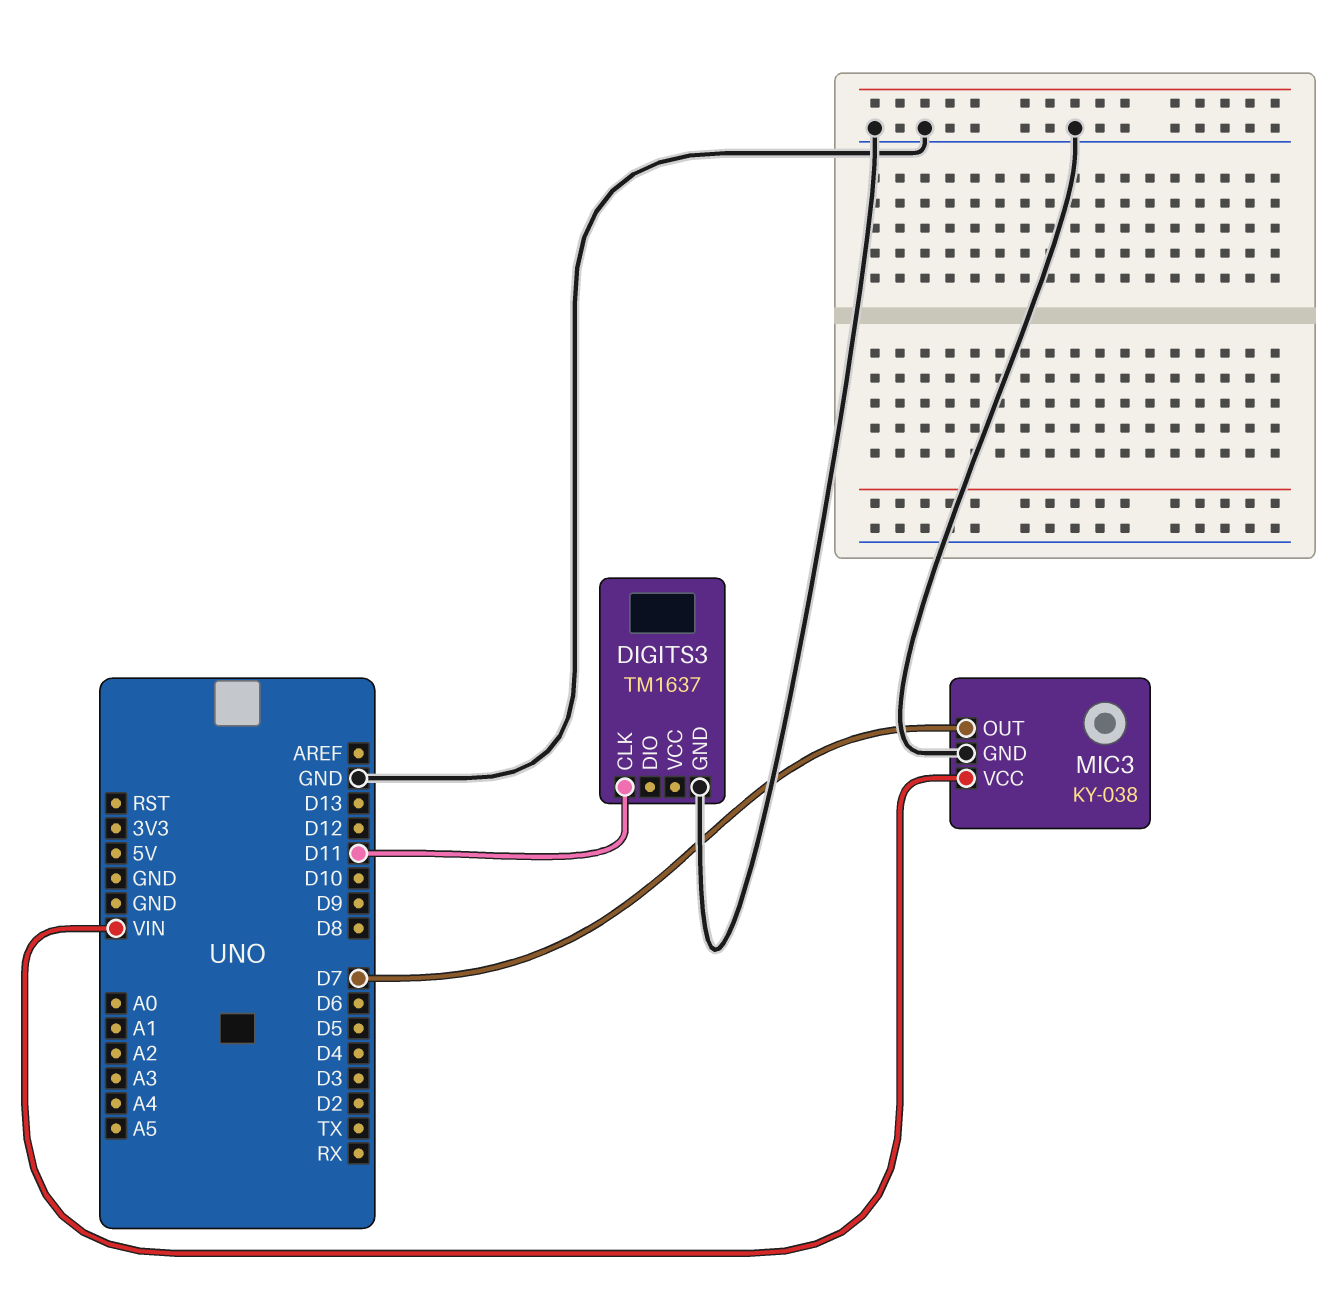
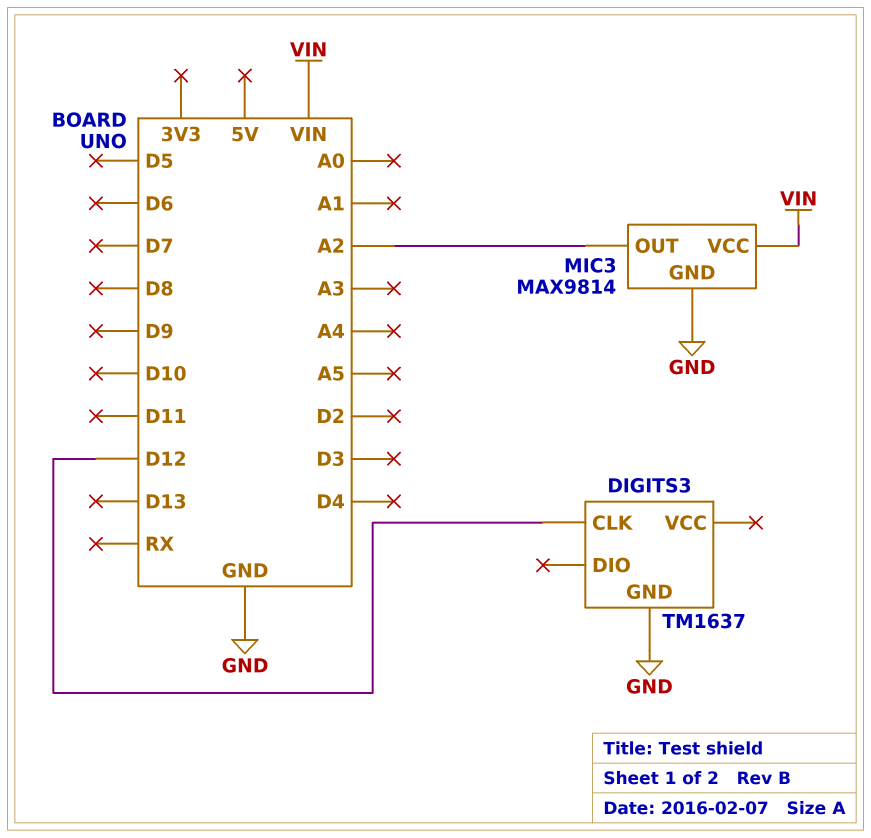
DIGITS3 pin CLK: D11 -> D12
MIC3: KY-038 -> MAX9814
MIC3 pin OUT: D7 -> A2

